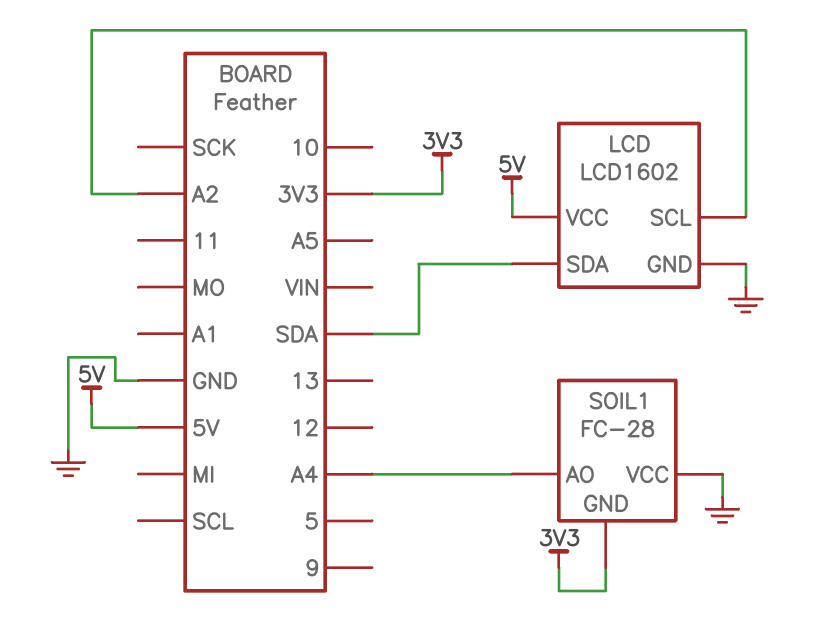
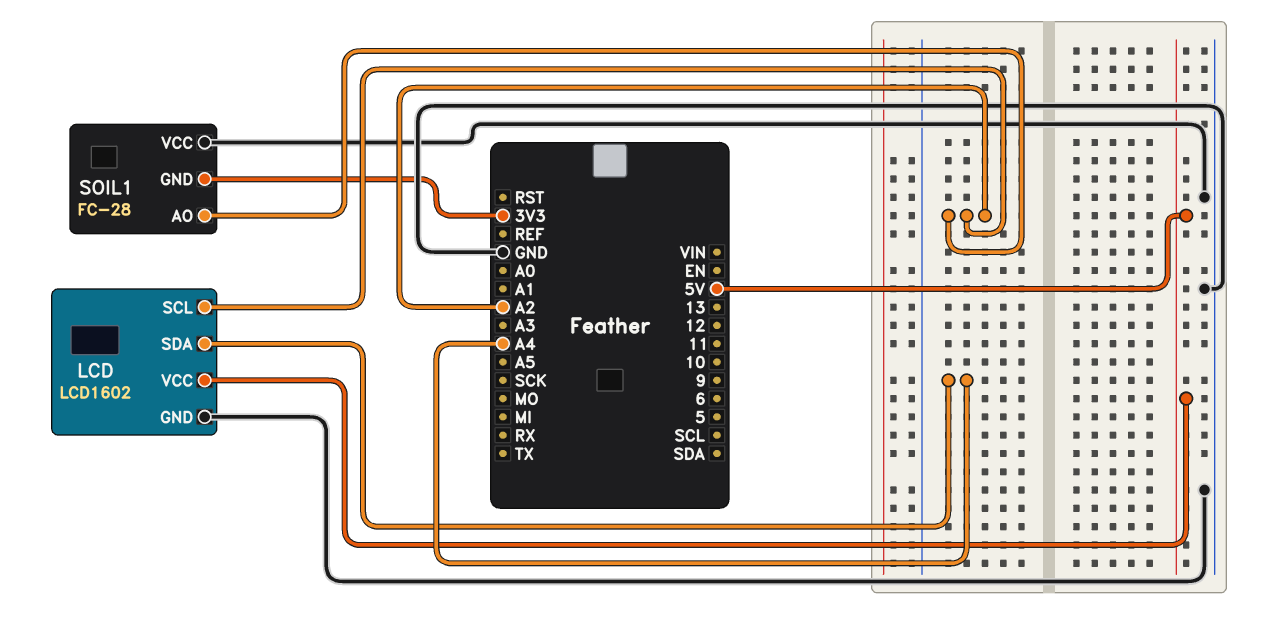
LCD pin SDA: SDA -> A4
SOIL1 pin AO: A4 -> A2

